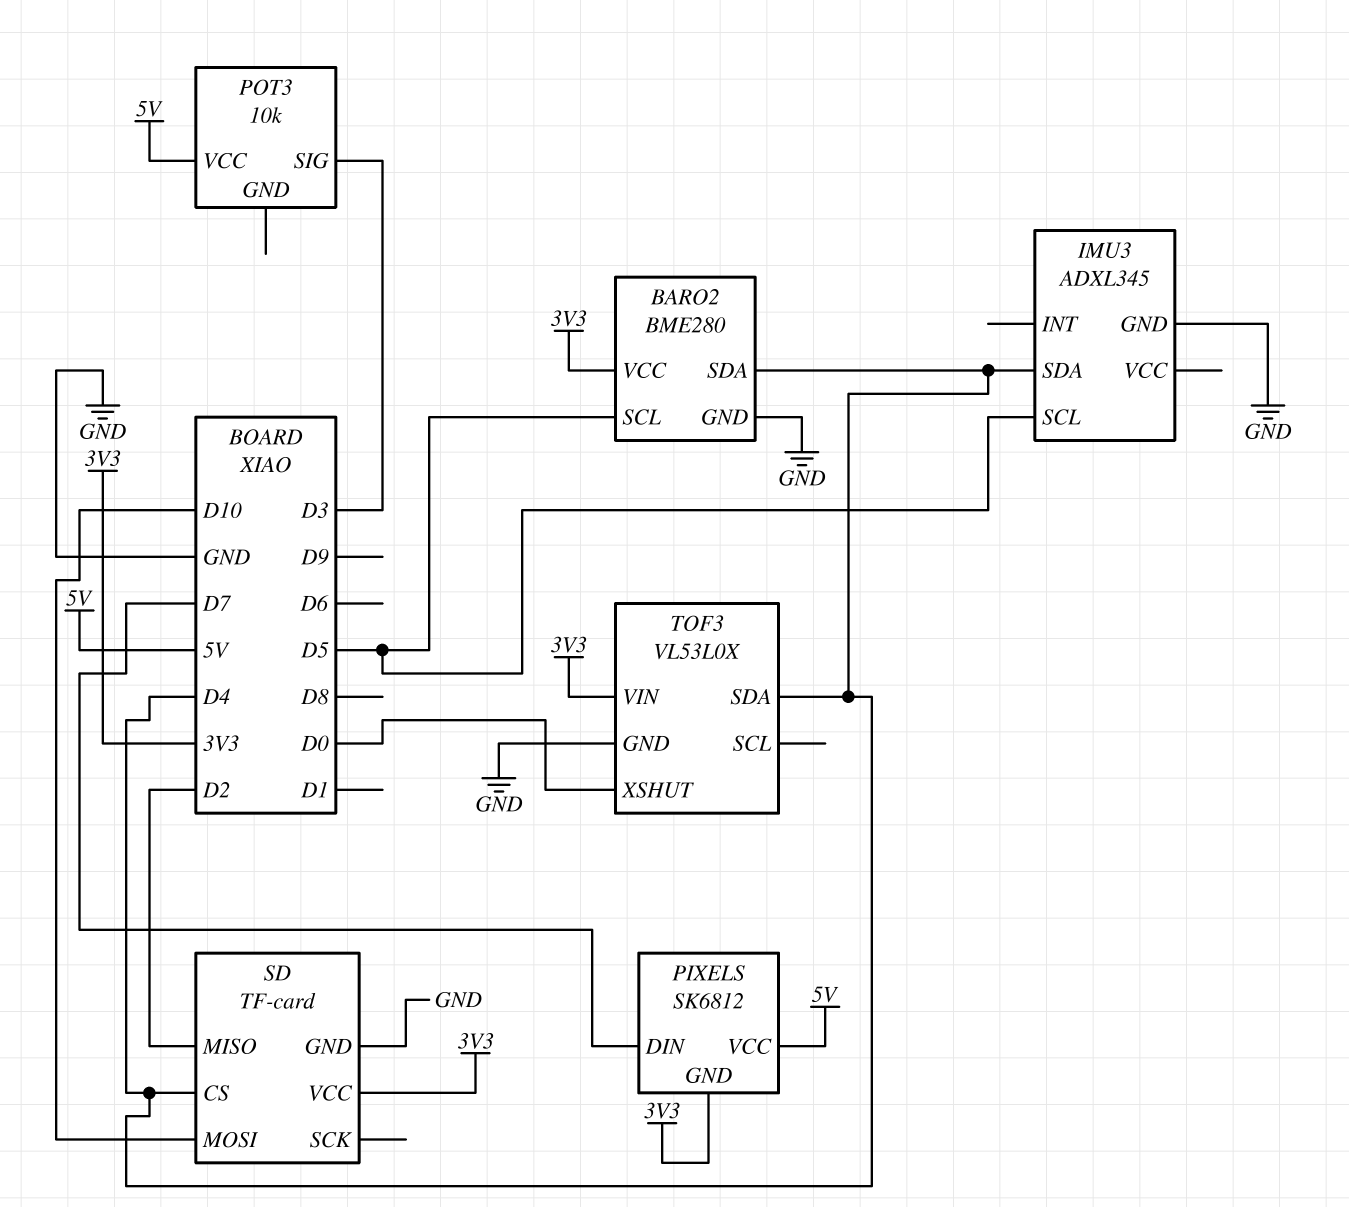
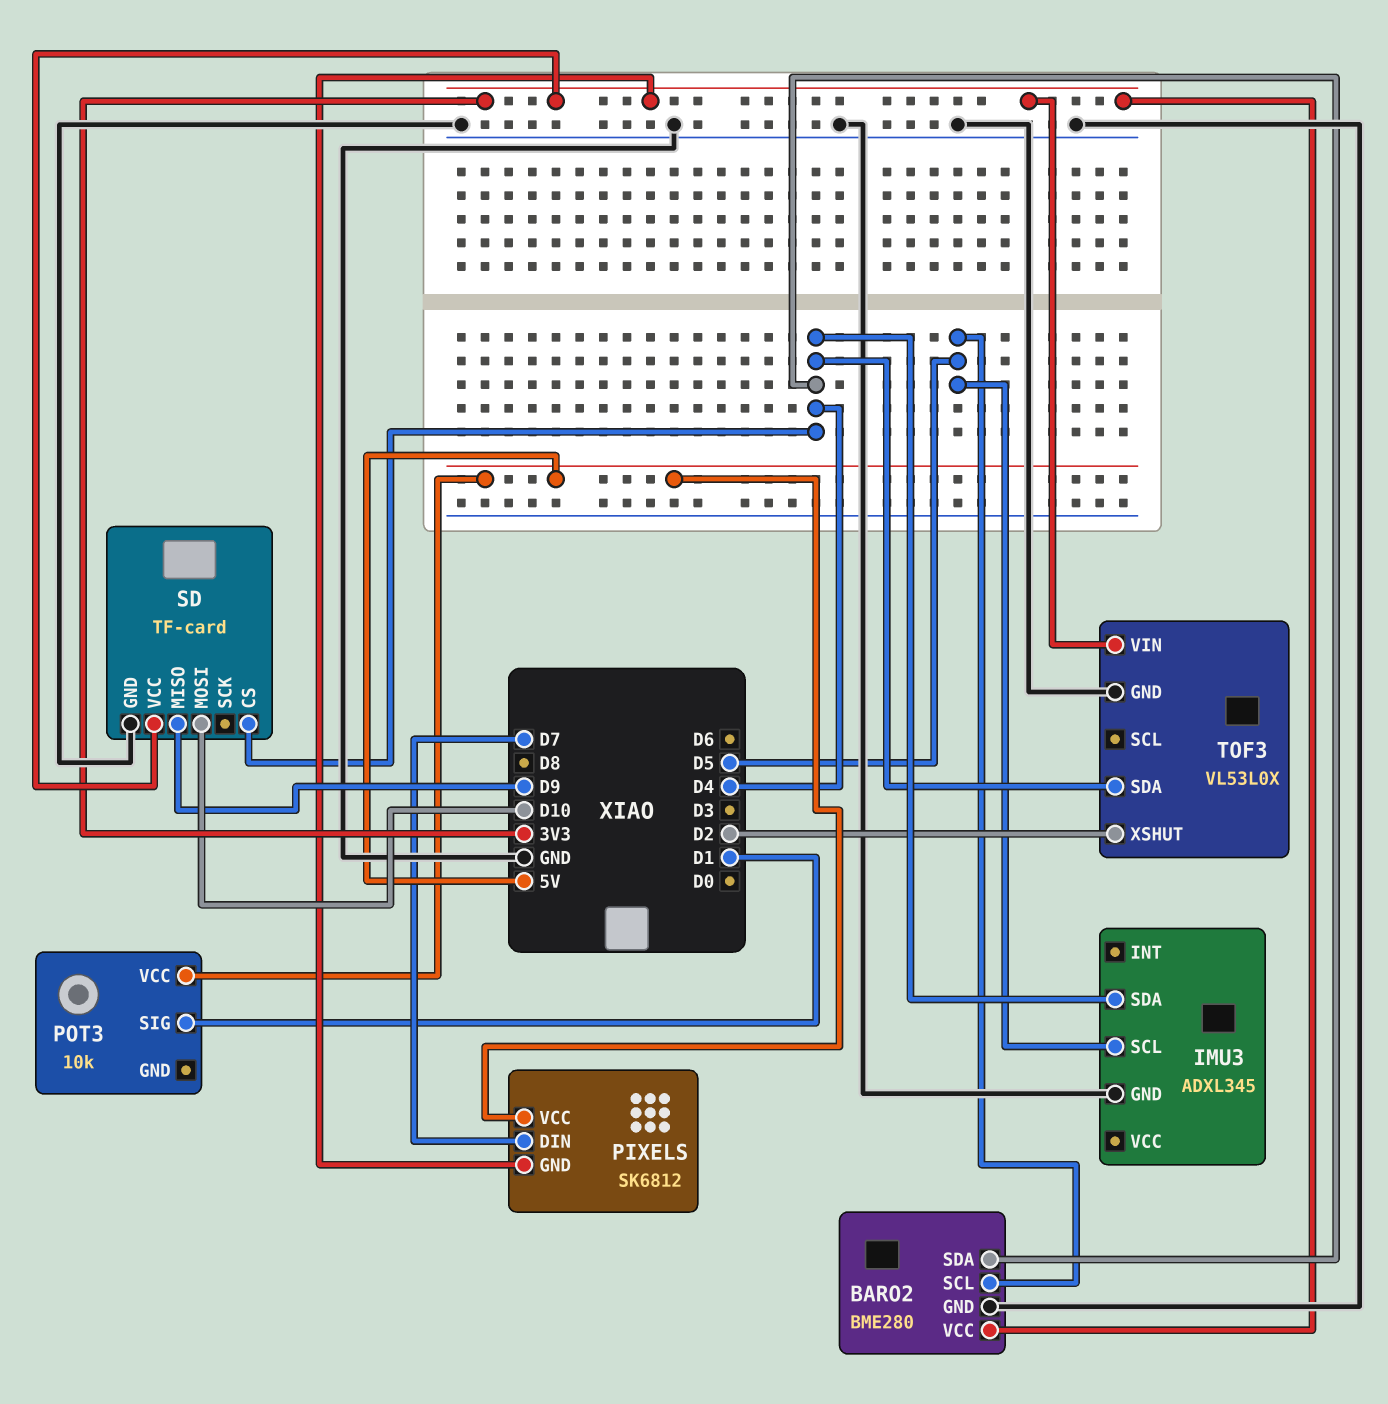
POT3 pin SIG: D3 -> D1
SD pin MISO: D2 -> D9
TOF3 pin XSHUT: D0 -> D2

